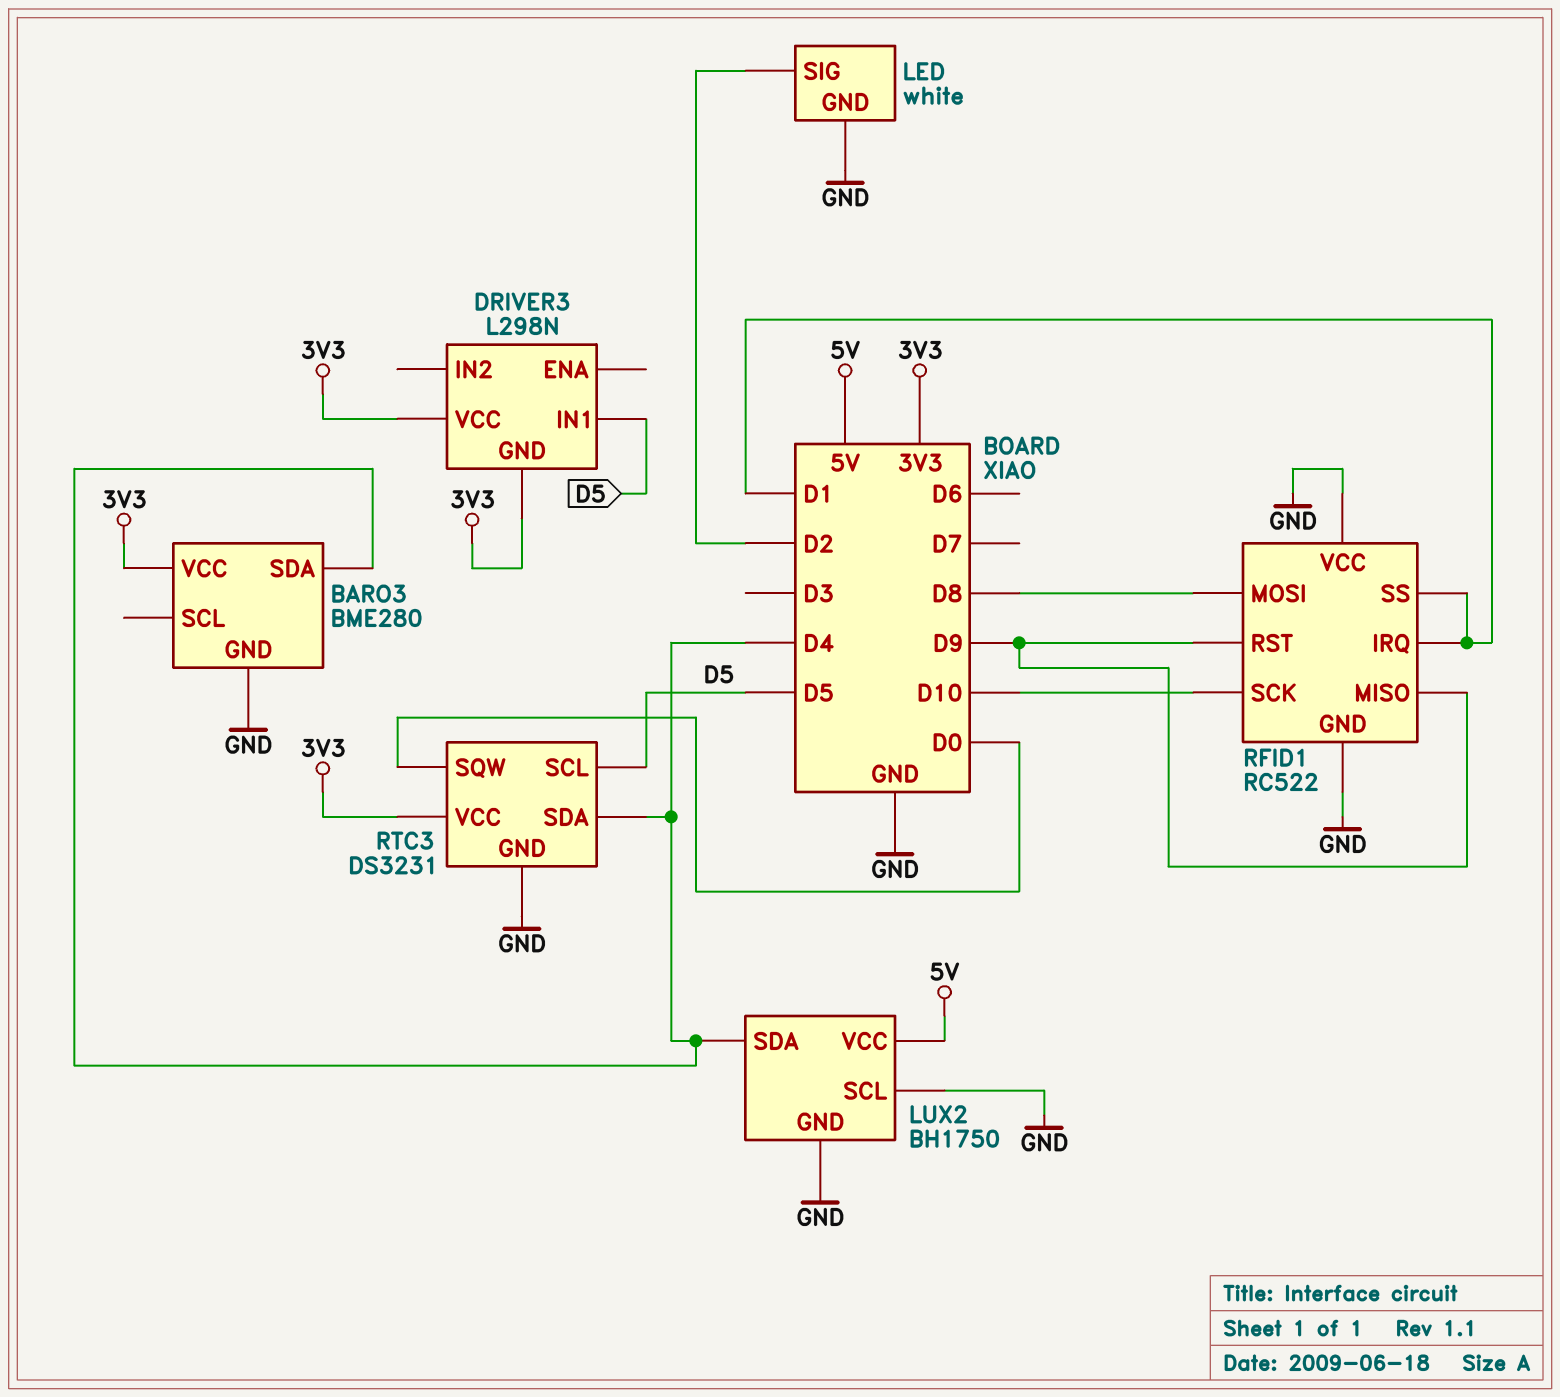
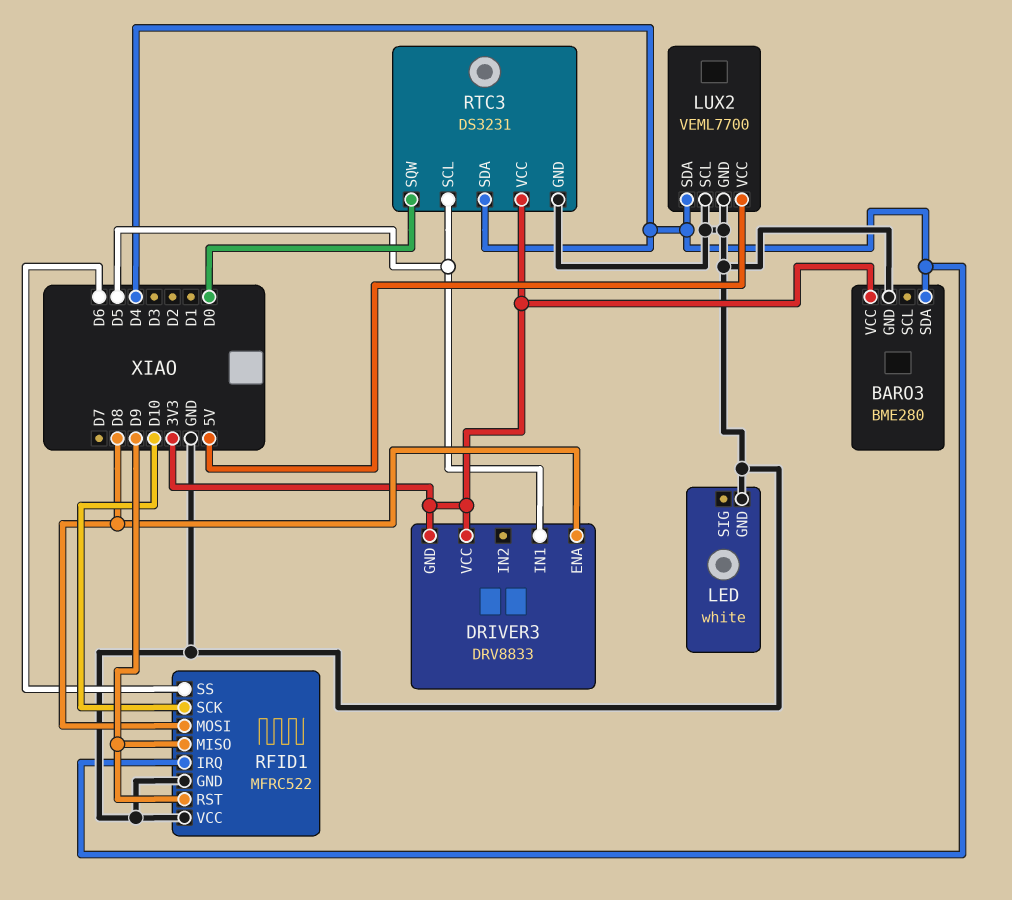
DRIVER3: L298N -> DRV8833
DRIVER3 pin ENA: none -> D8
LED pin SIG: D2 -> none
LUX2: BH1750 -> VEML7700
RFID1: RC522 -> MFRC522
RFID1 pin IRQ: D1 -> D4
RFID1 pin SS: D1 -> D6

